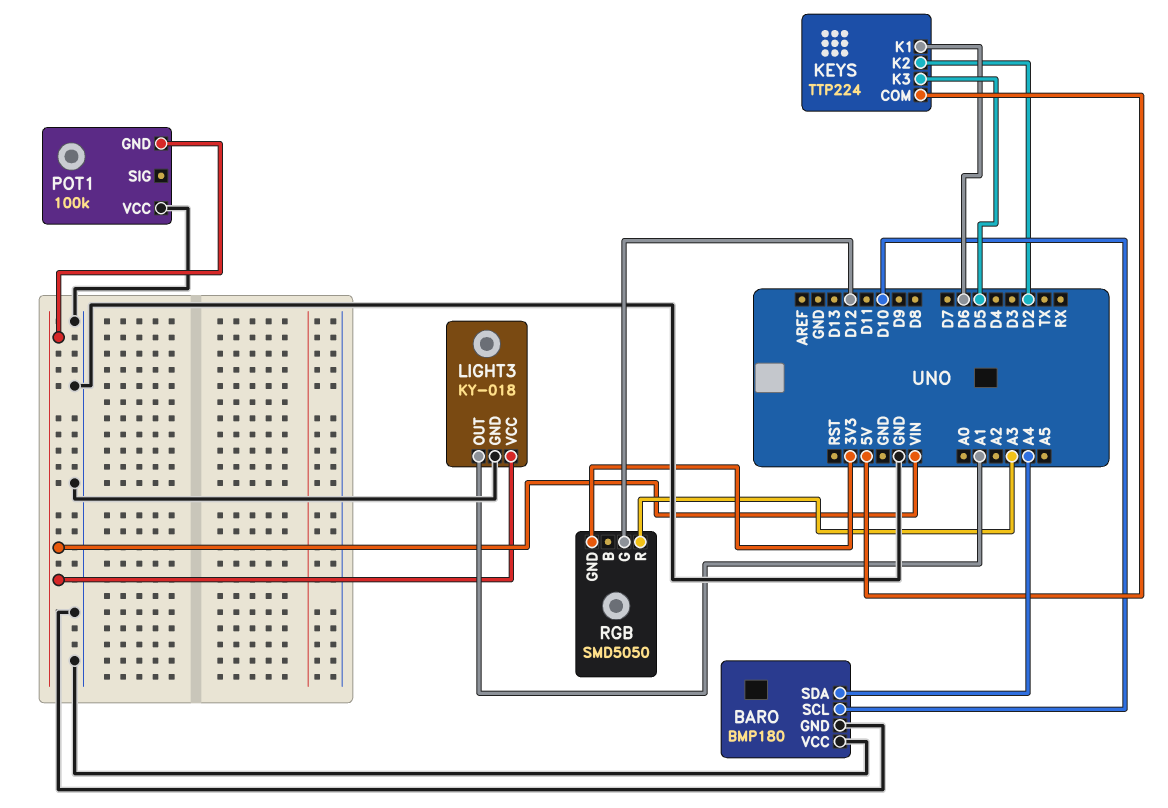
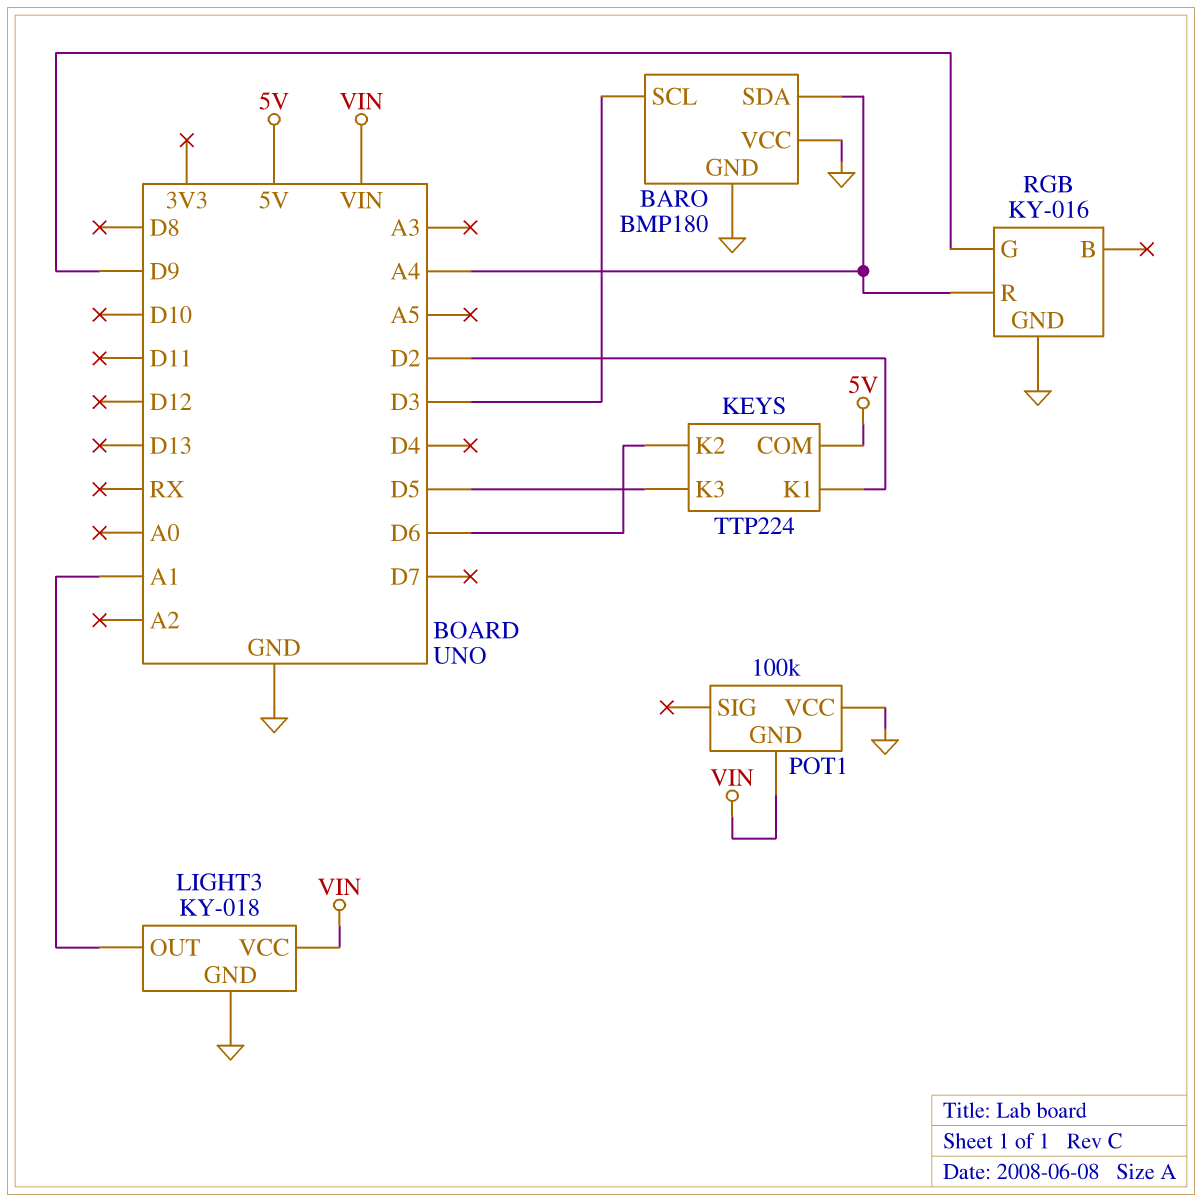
BARO pin SCL: D10 -> D3
KEYS pin K1: D6 -> D2
KEYS pin K2: D2 -> D6
RGB: SMD5050 -> KY-016
RGB pin G: D12 -> D9
RGB pin GND: 3V3 -> GND
RGB pin R: A3 -> A4

